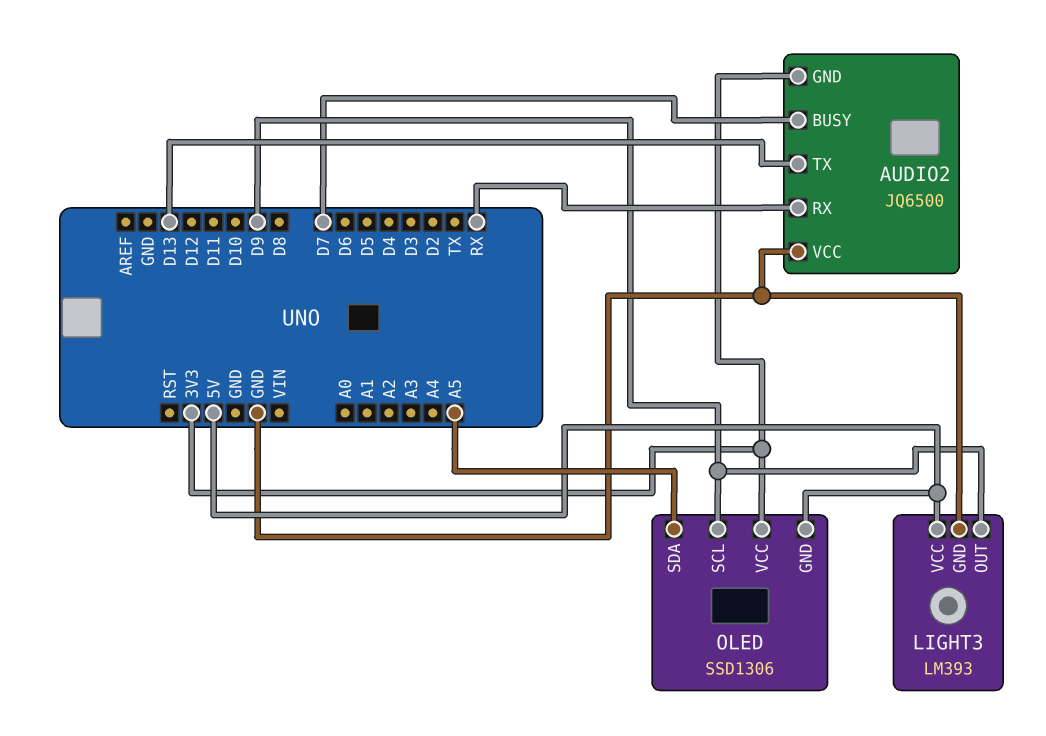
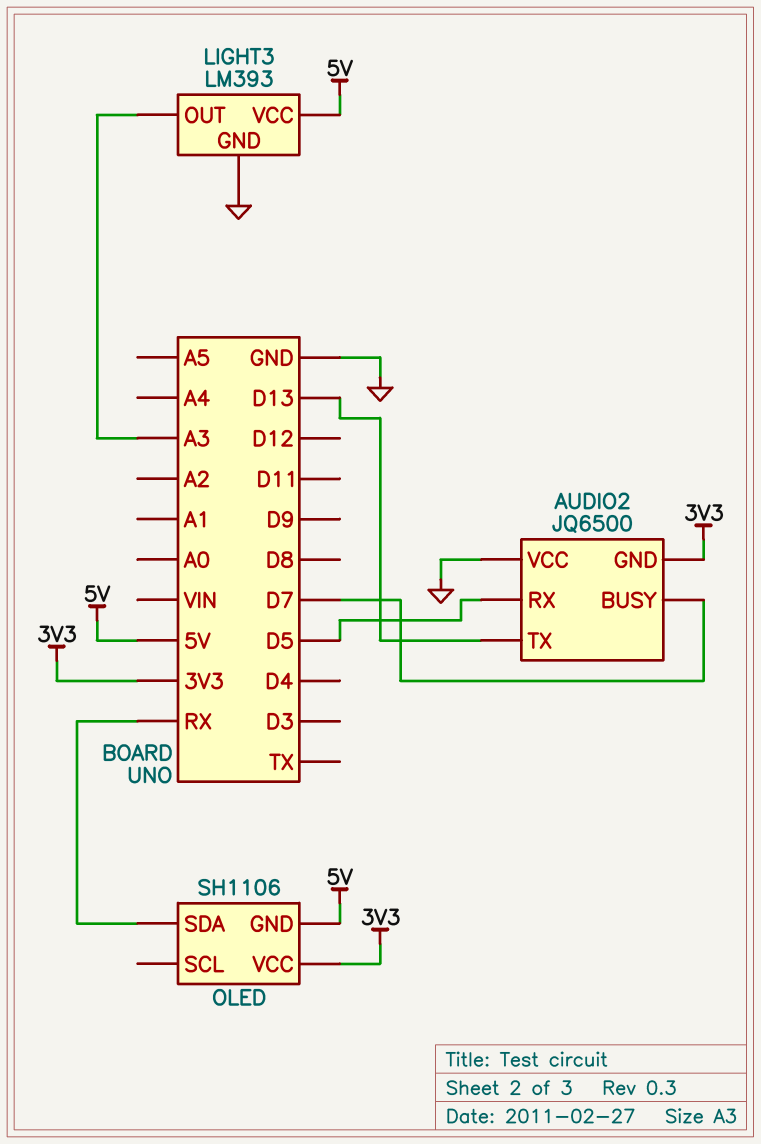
AUDIO2 pin RX: RX -> D5
LIGHT3 pin OUT: D9 -> A3
OLED: SSD1306 -> SH1106
OLED pin SCL: D9 -> none
OLED pin SDA: A5 -> RX

